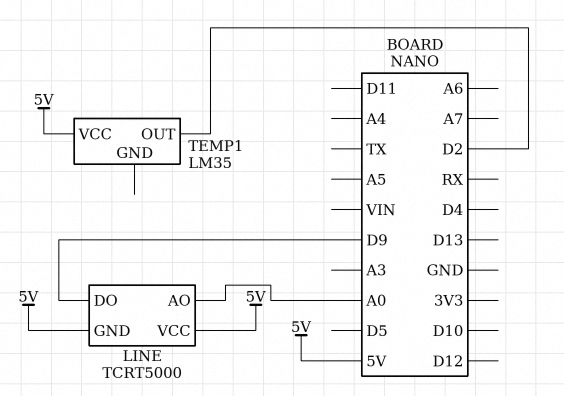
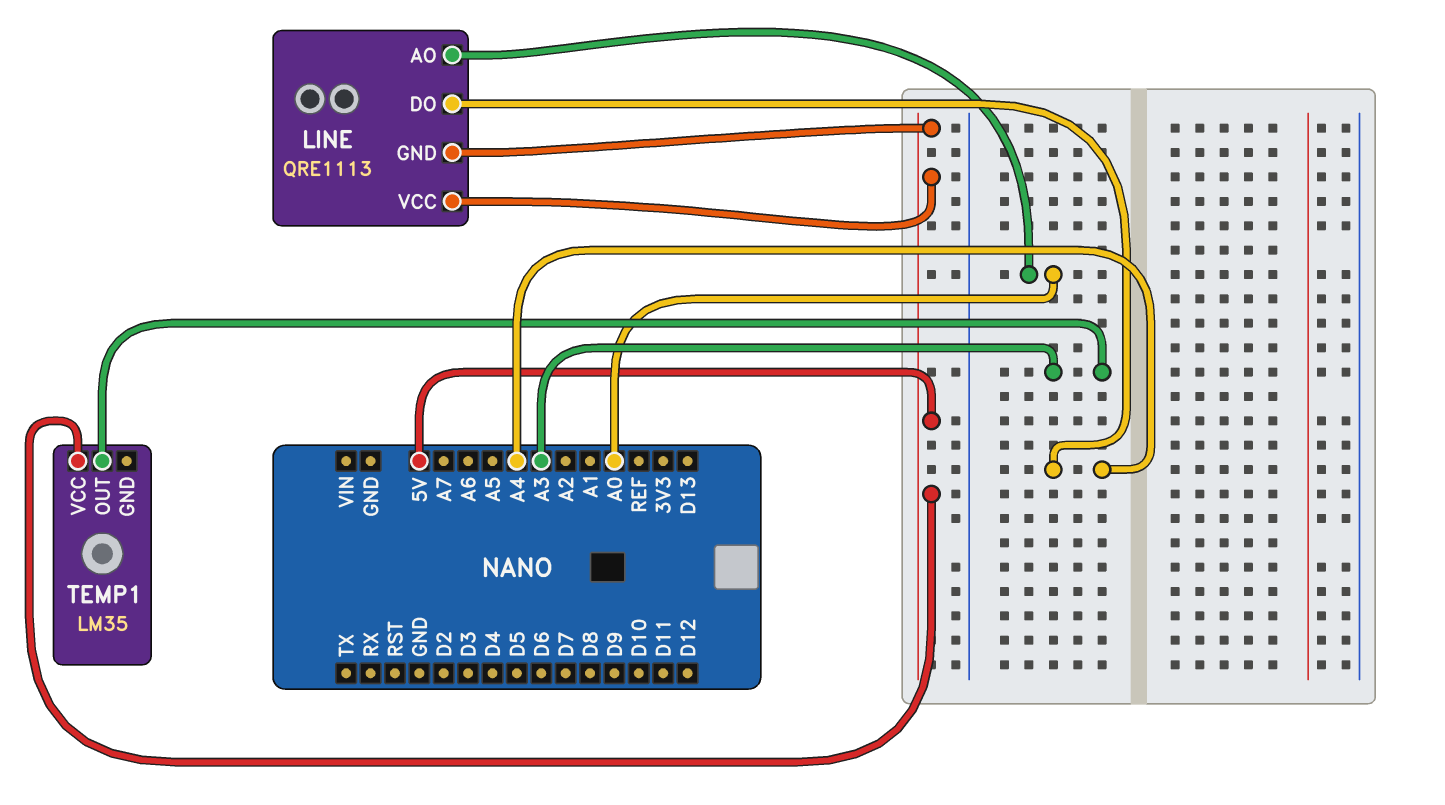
LINE: TCRT5000 -> QRE1113
LINE pin DO: D9 -> A4
TEMP1 pin OUT: D2 -> A3

